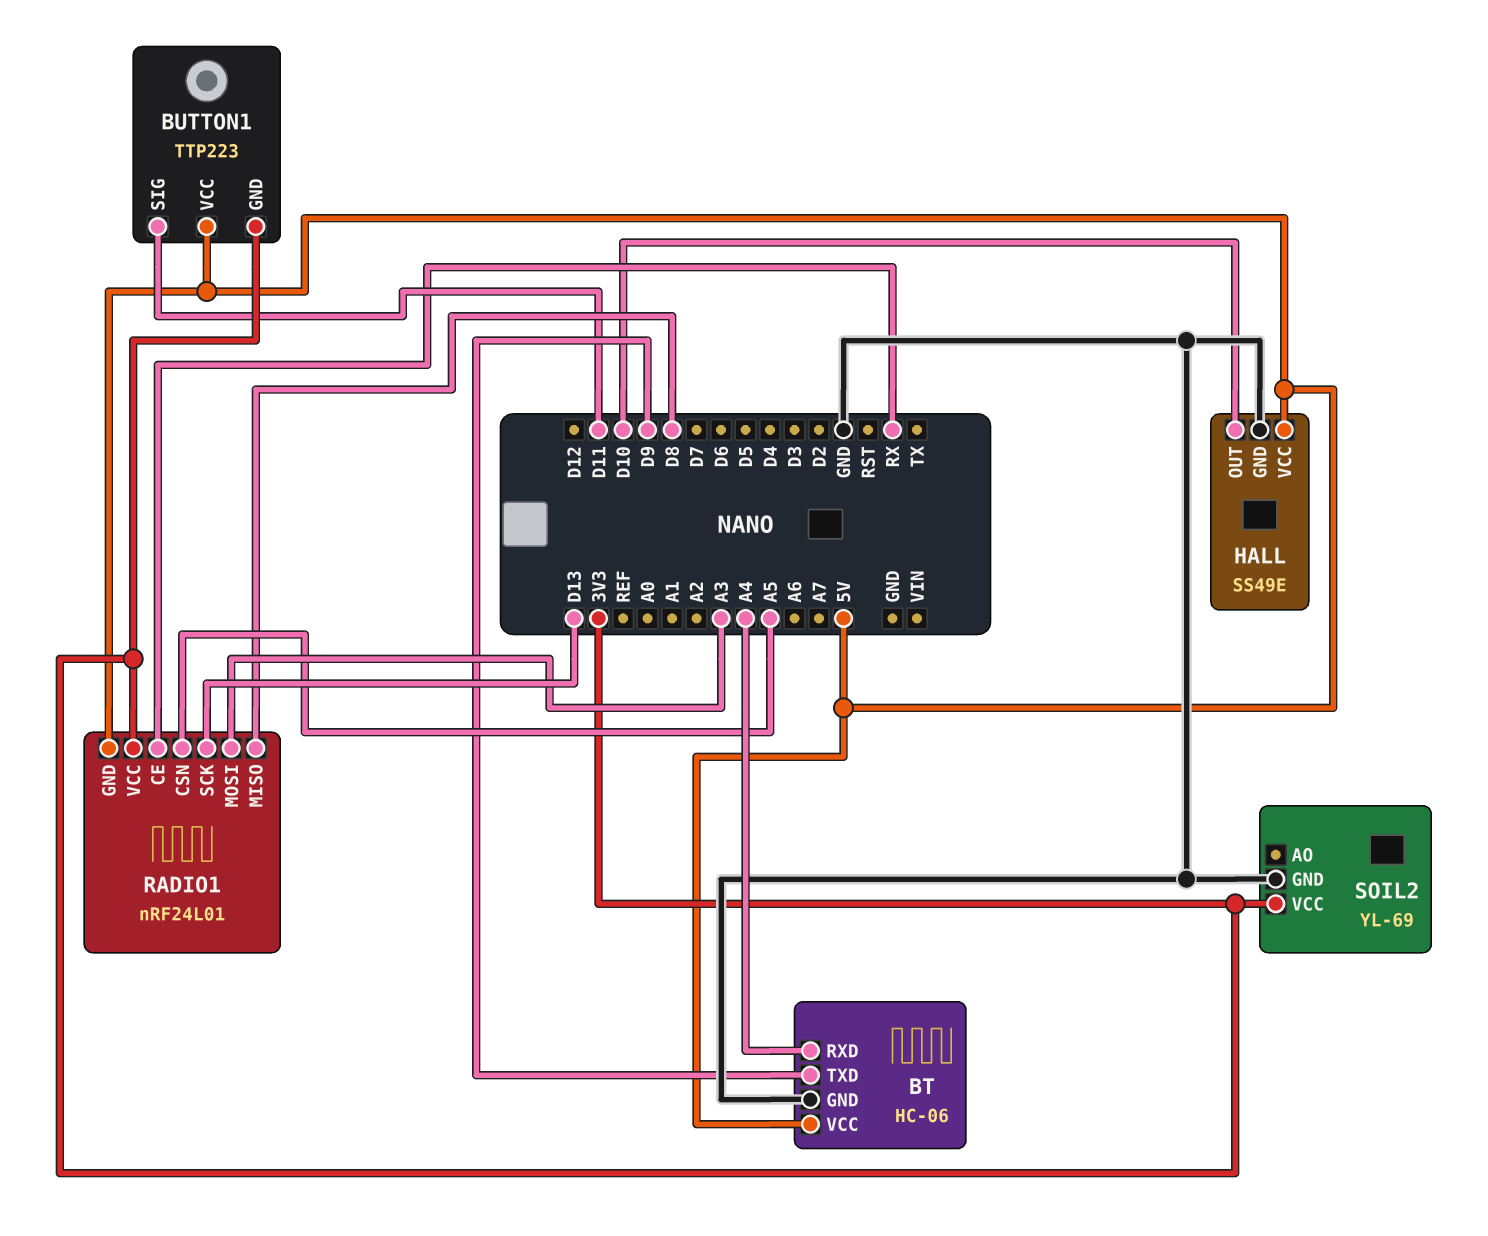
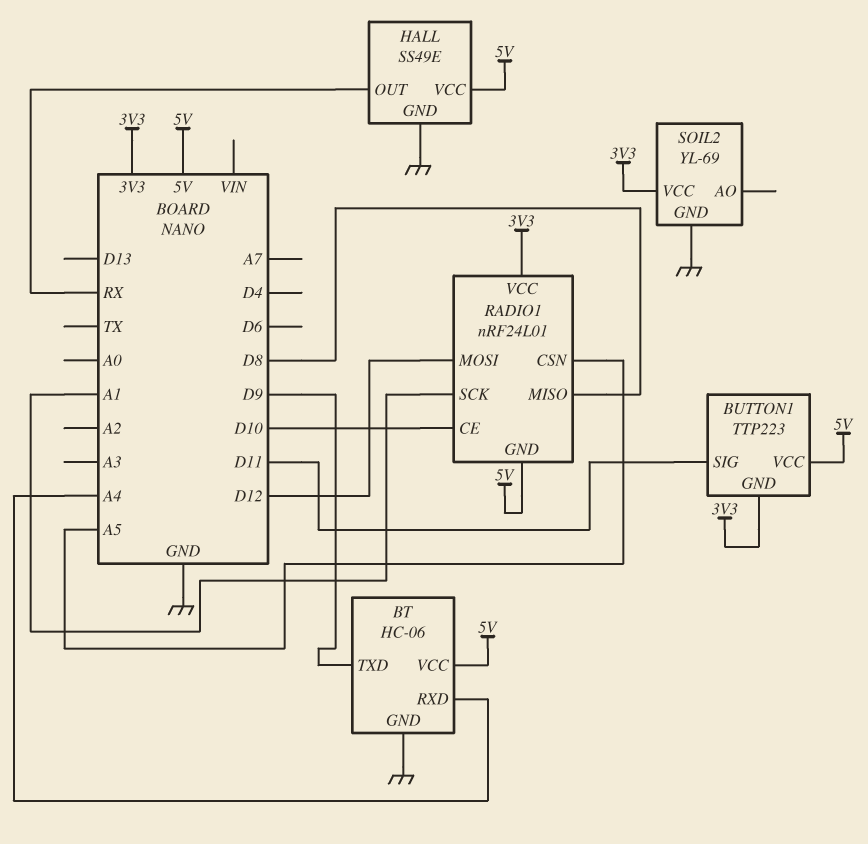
HALL pin OUT: D10 -> RX
RADIO1 pin CE: RX -> D10
RADIO1 pin MOSI: A3 -> D12
RADIO1 pin SCK: D13 -> A1

